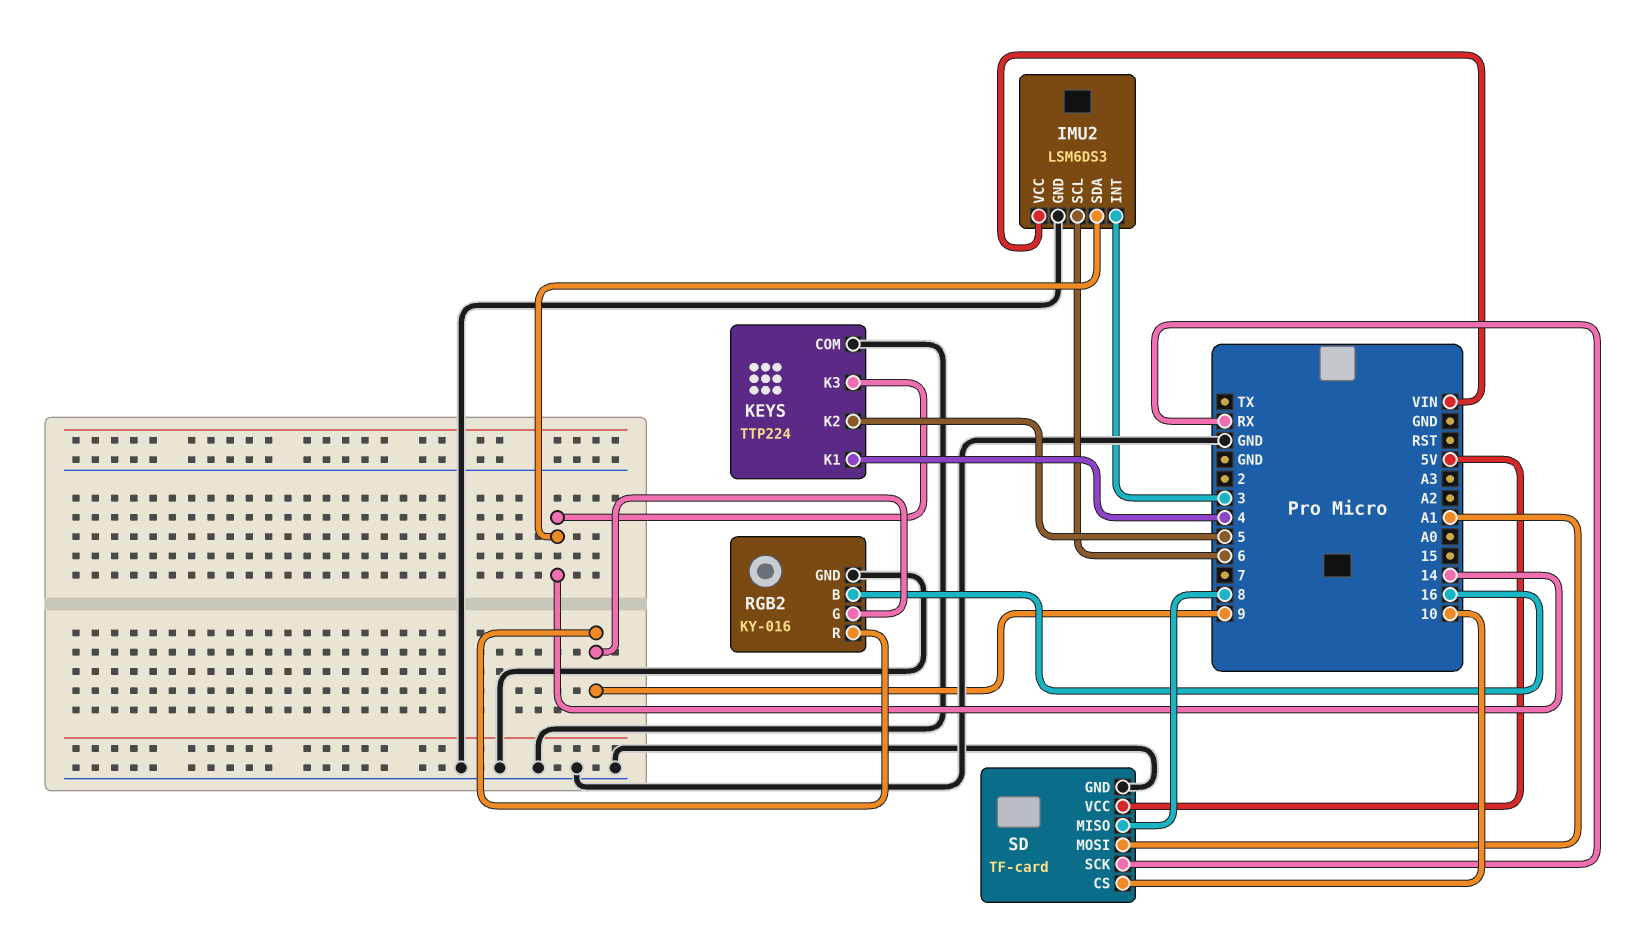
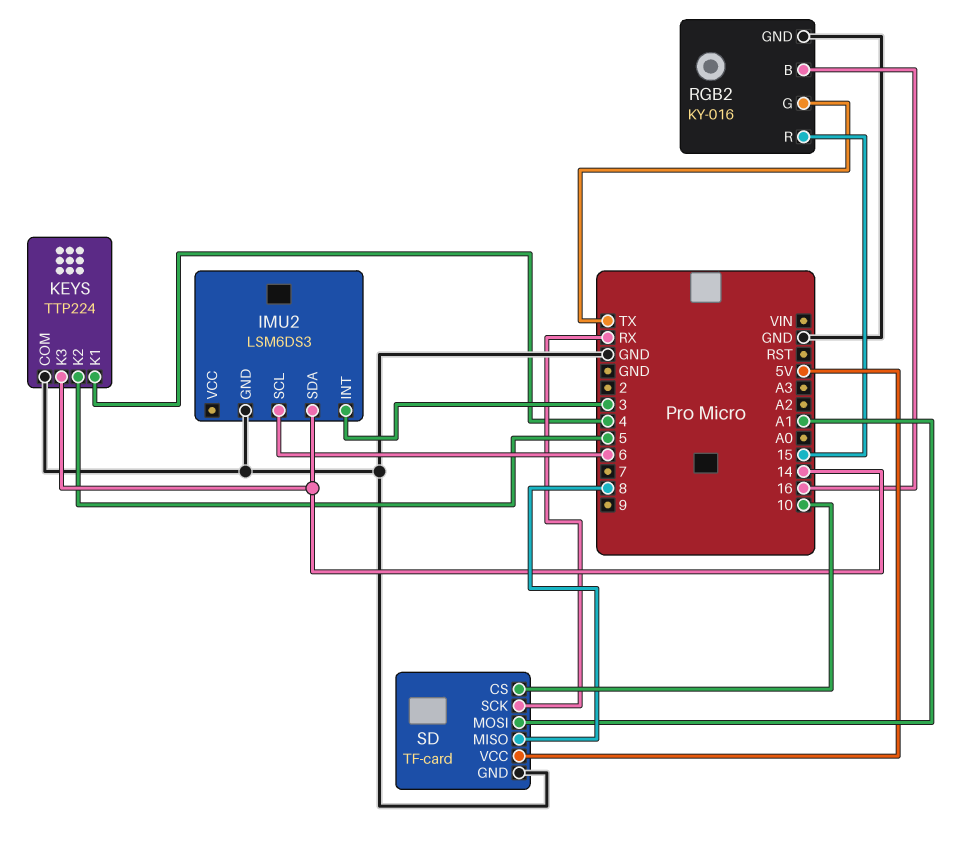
IMU2 pin VCC: VIN -> none
RGB2 pin G: 9 -> TX
RGB2 pin R: 9 -> 15

